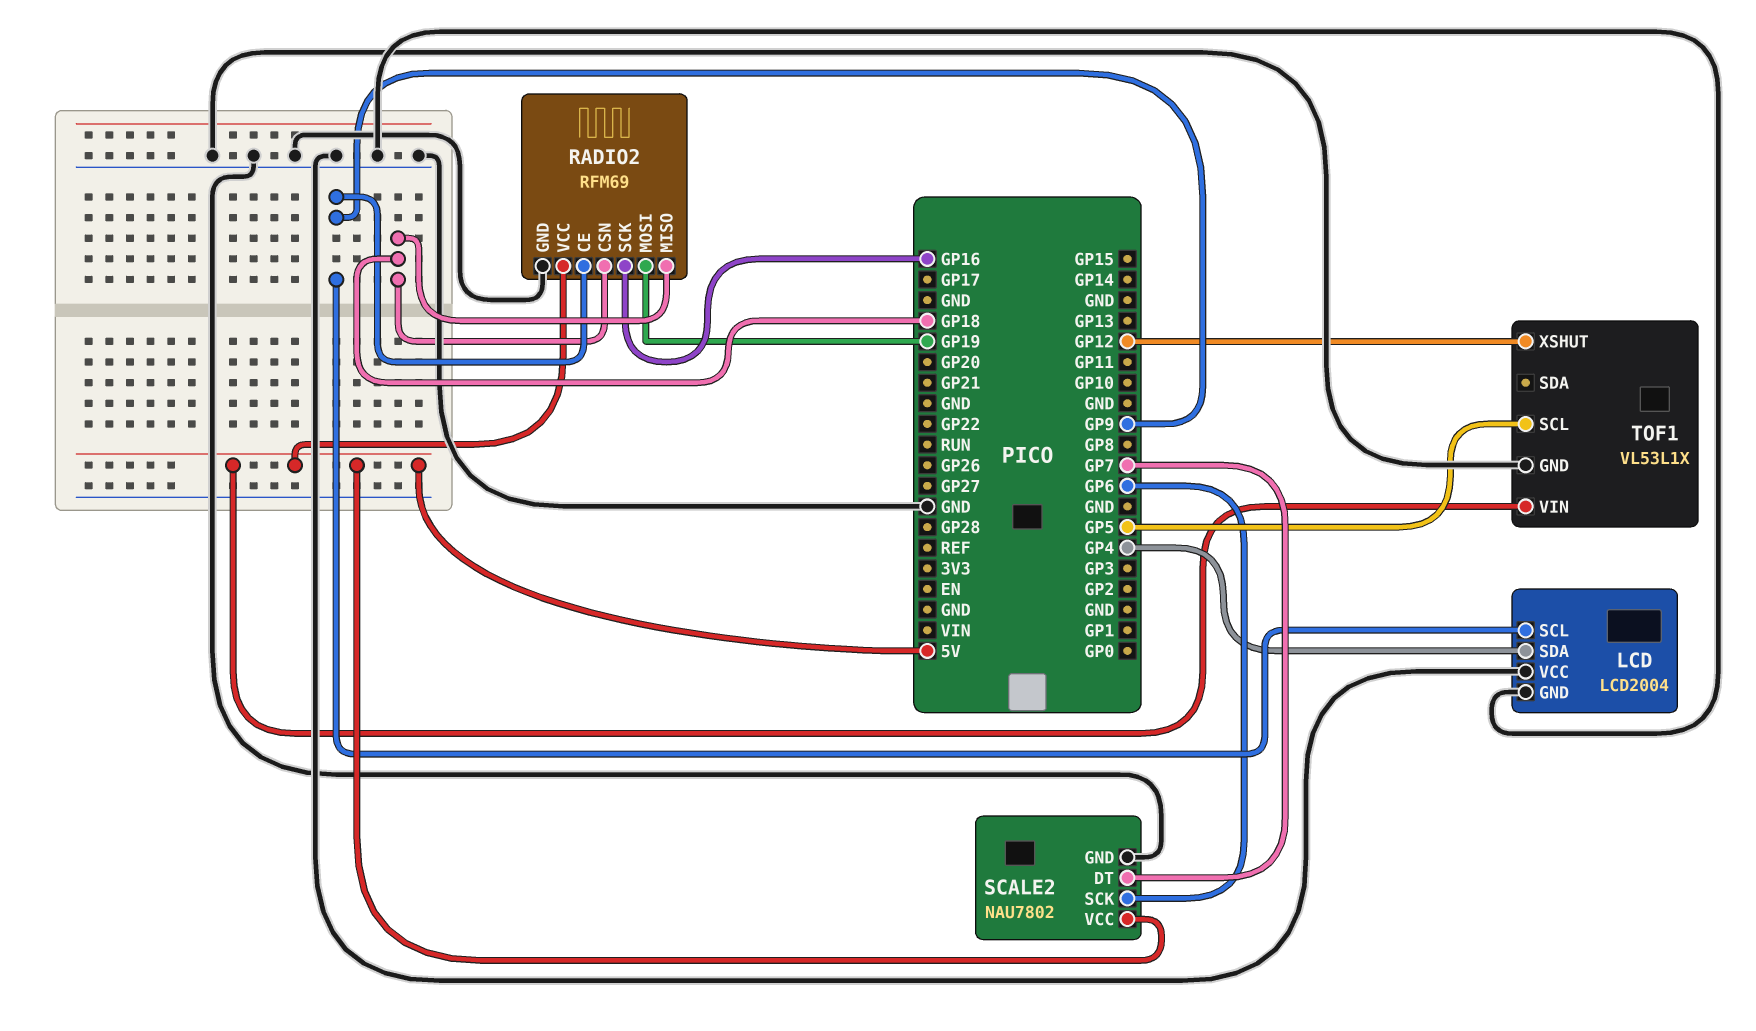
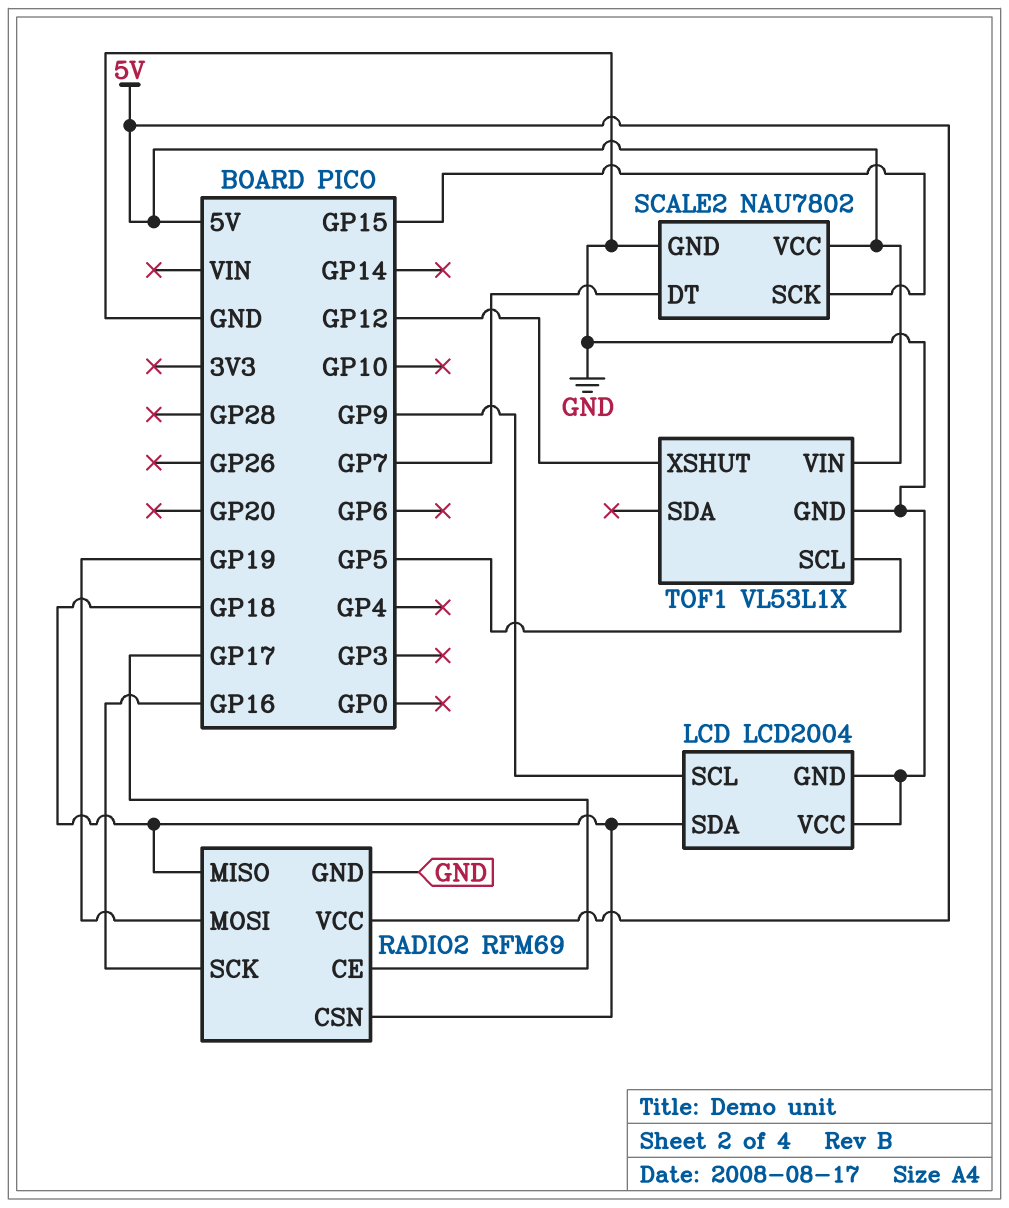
LCD pin SDA: GP4 -> GP18
RADIO2 pin CE: GP9 -> GP17
SCALE2 pin SCK: GP6 -> GP15

